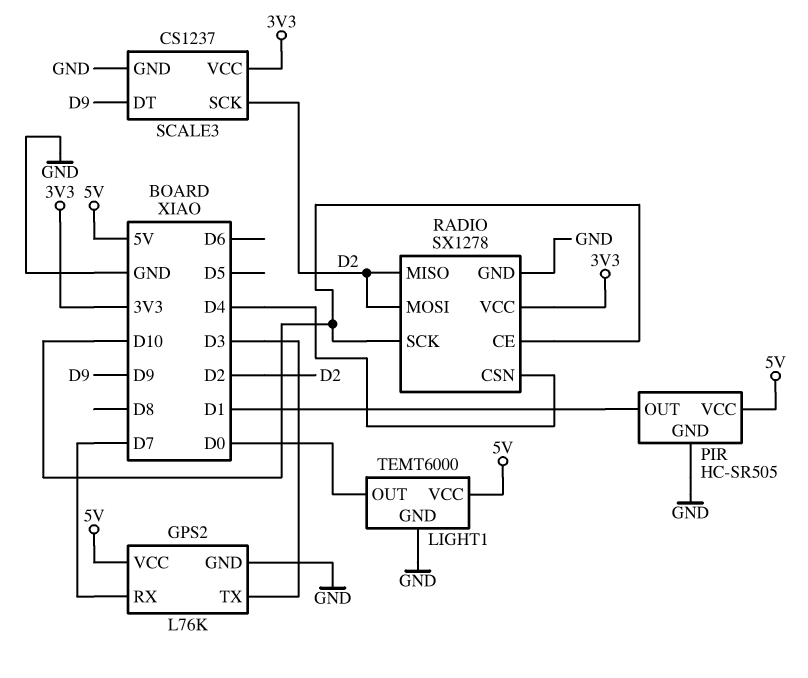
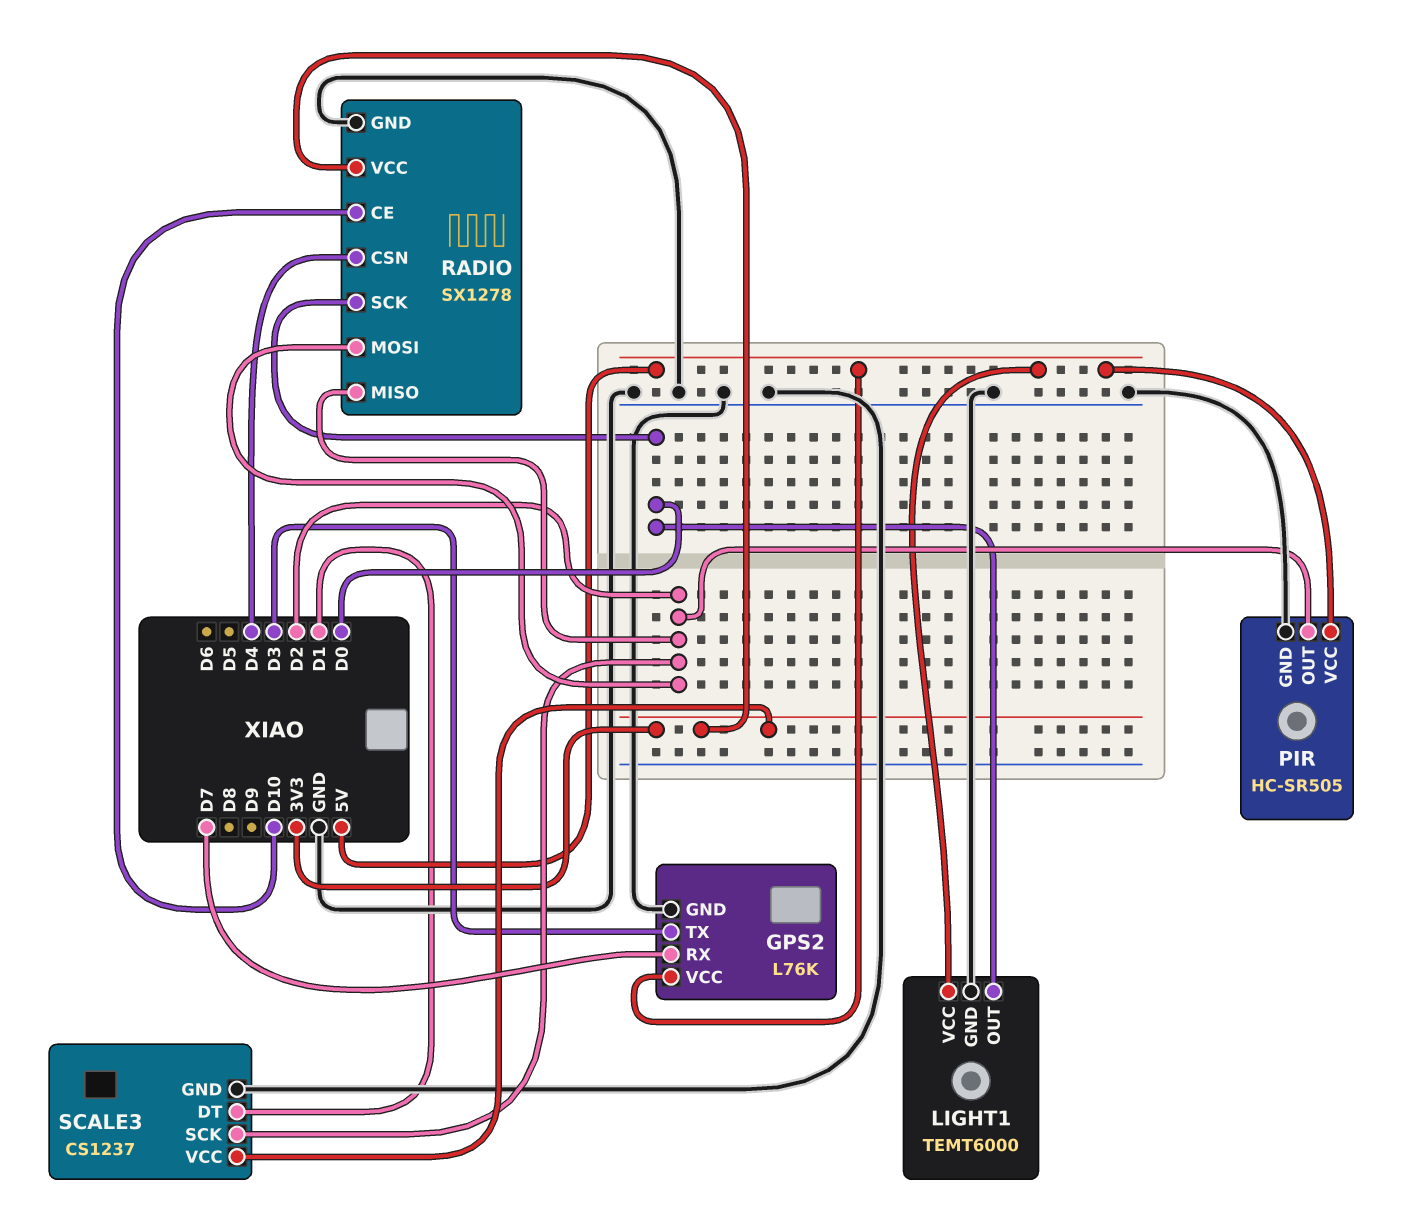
PIR pin OUT: D1 -> D2
RADIO pin SCK: D10 -> D0
SCALE3 pin DT: D9 -> D1

